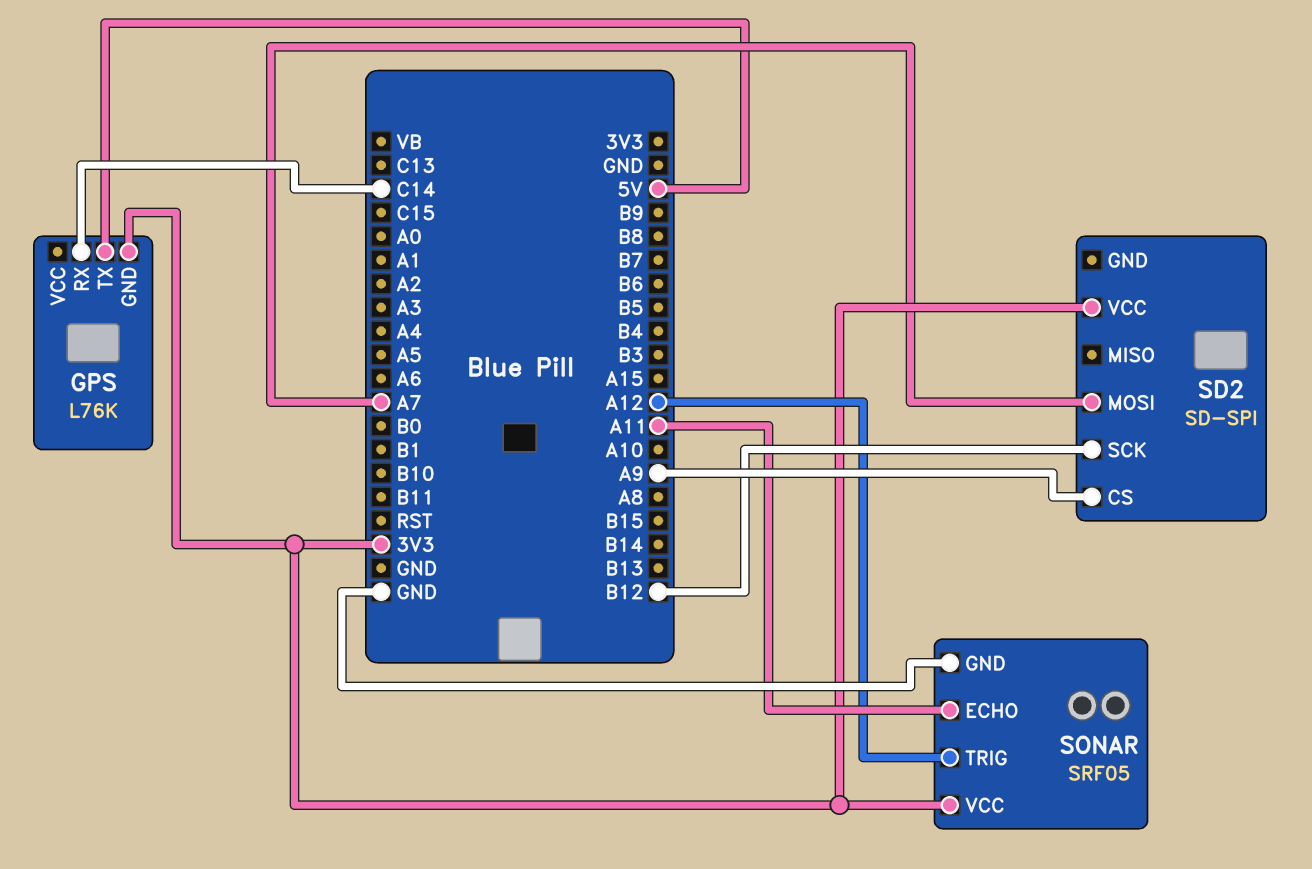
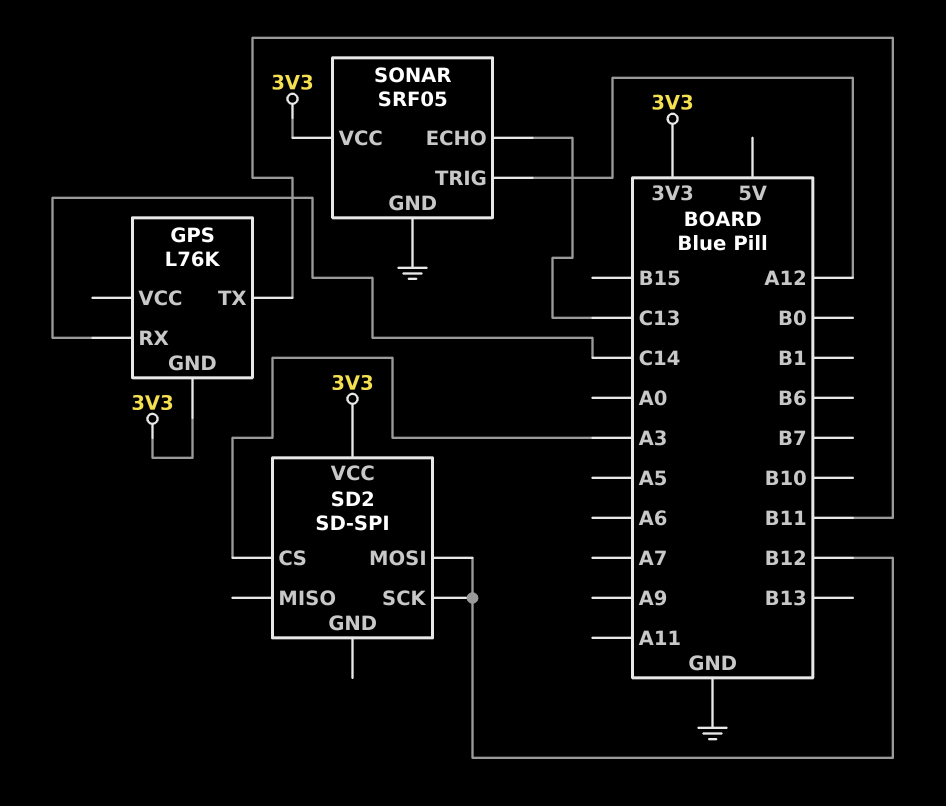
GPS pin TX: 5V -> B11
SD2 pin CS: A9 -> A3
SD2 pin MOSI: A7 -> B12
SONAR pin ECHO: A11 -> C13

